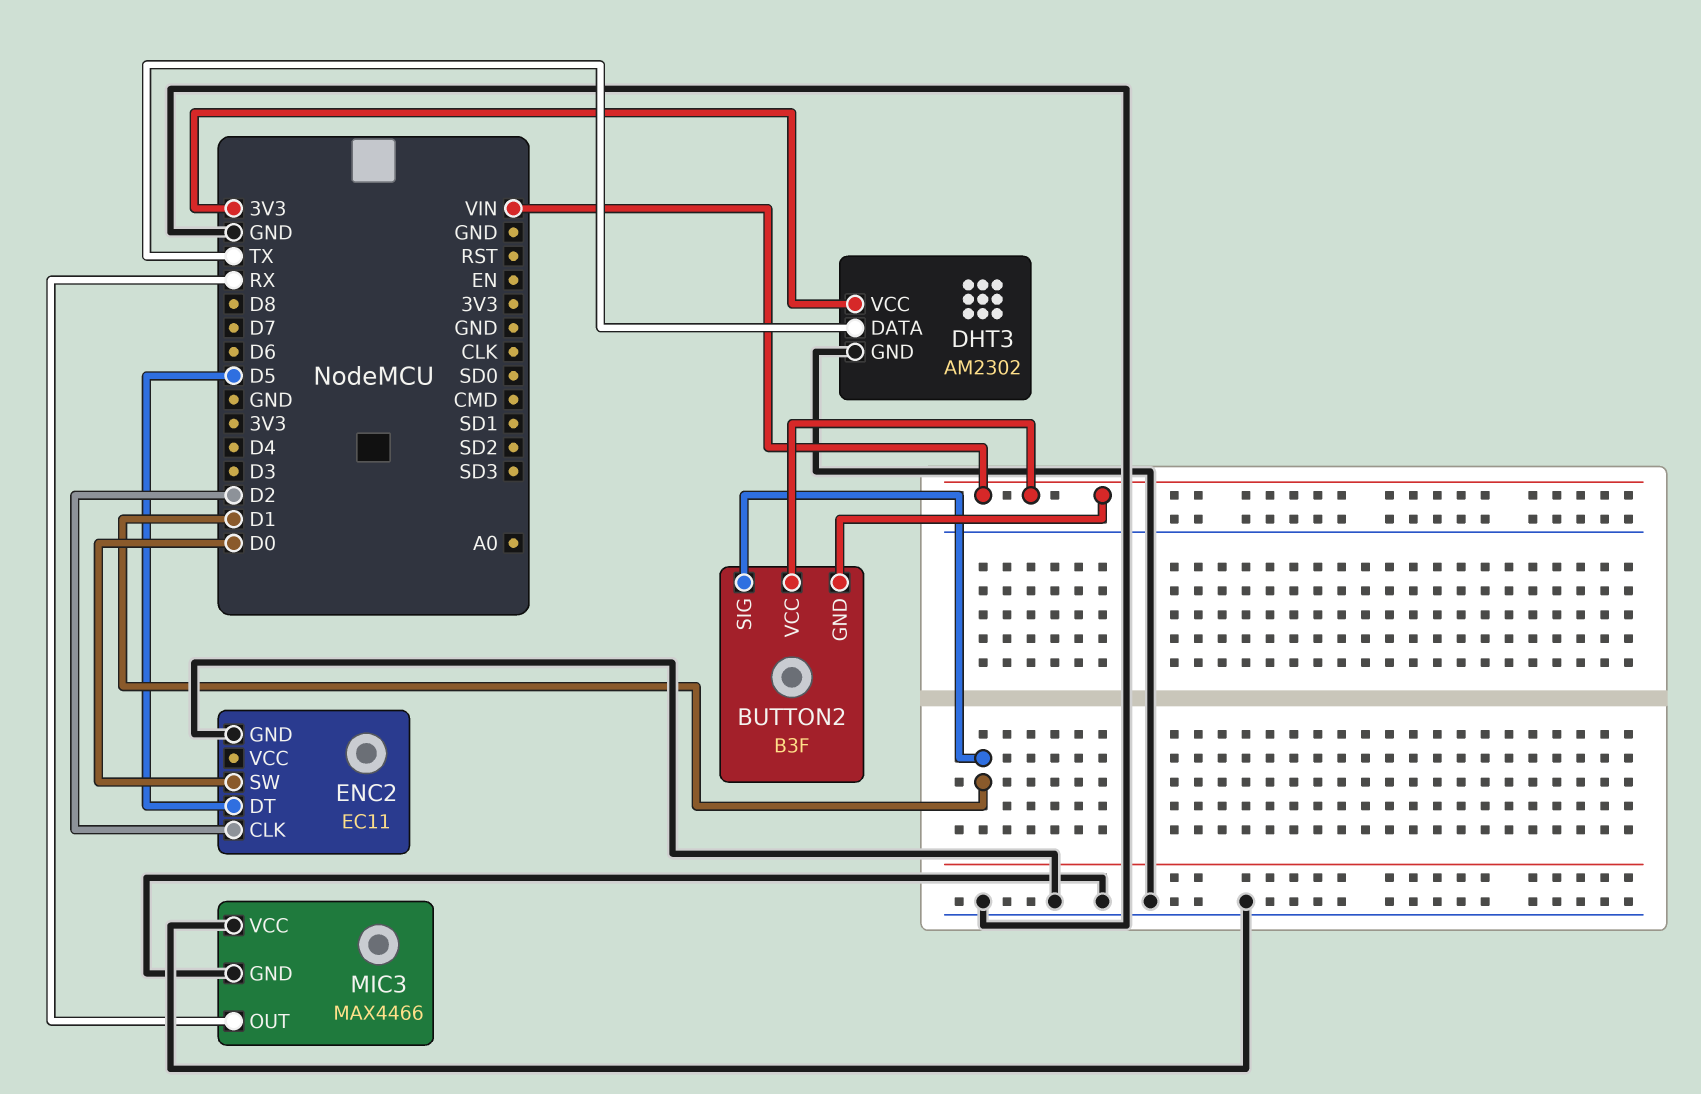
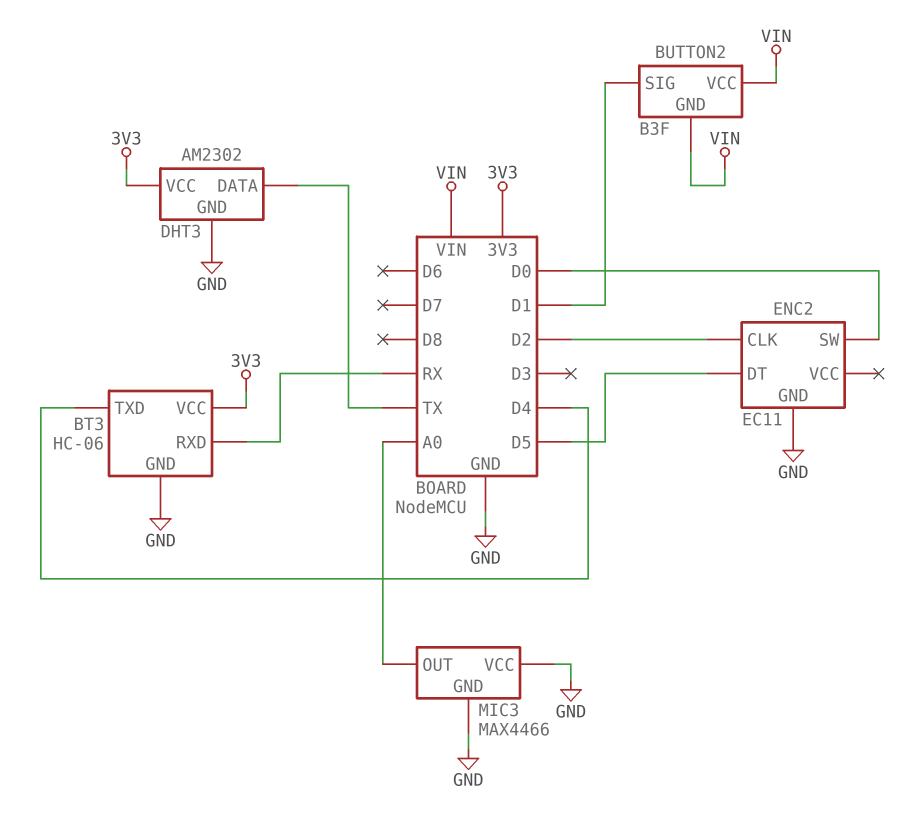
BT3: none -> HC-06
BT3 pin GND: none -> GND
BT3 pin RXD: none -> RX
BT3 pin TXD: none -> D4
BT3 pin VCC: none -> 3V3
MIC3 pin OUT: RX -> A0

